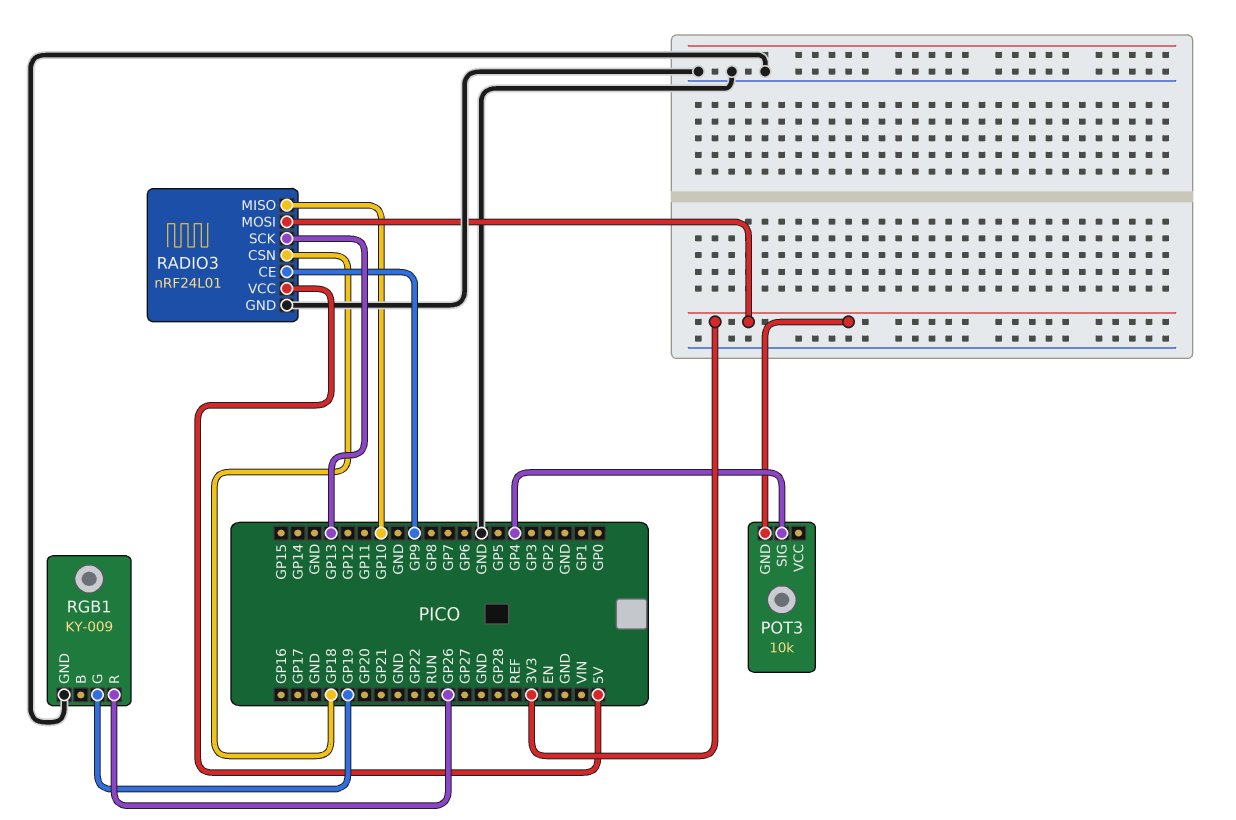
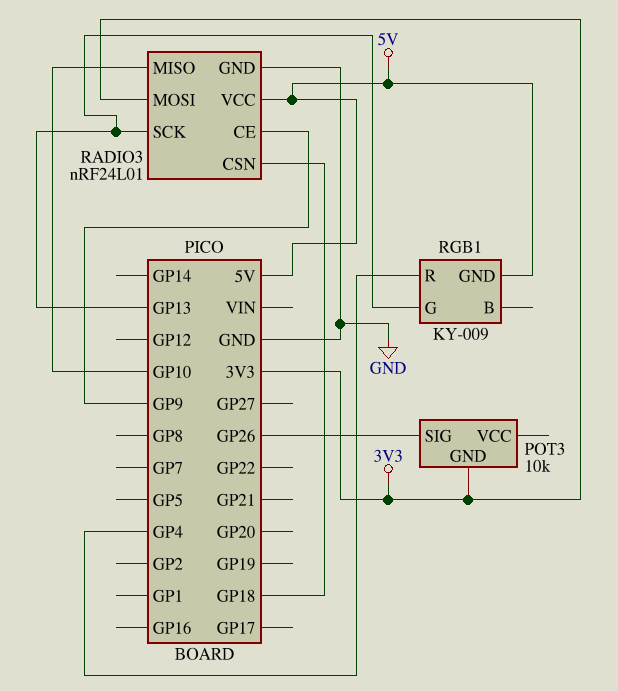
POT3 pin SIG: GP4 -> GP26
RGB1 pin G: GP19 -> GP13
RGB1 pin GND: GND -> 5V
RGB1 pin R: GP26 -> GP4

